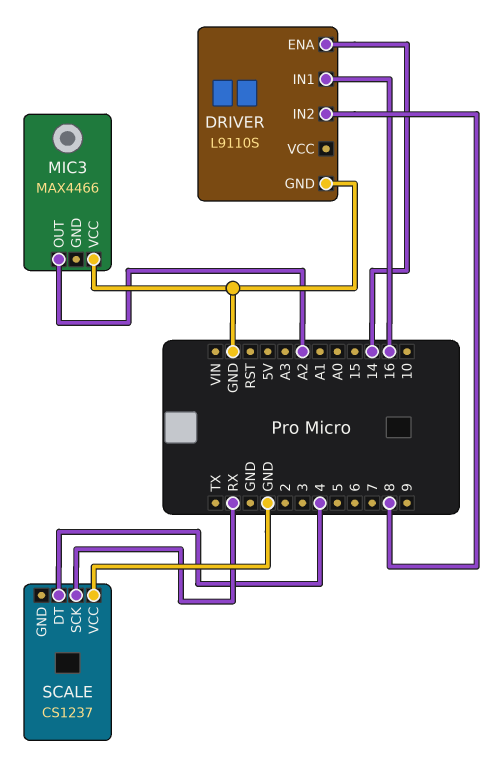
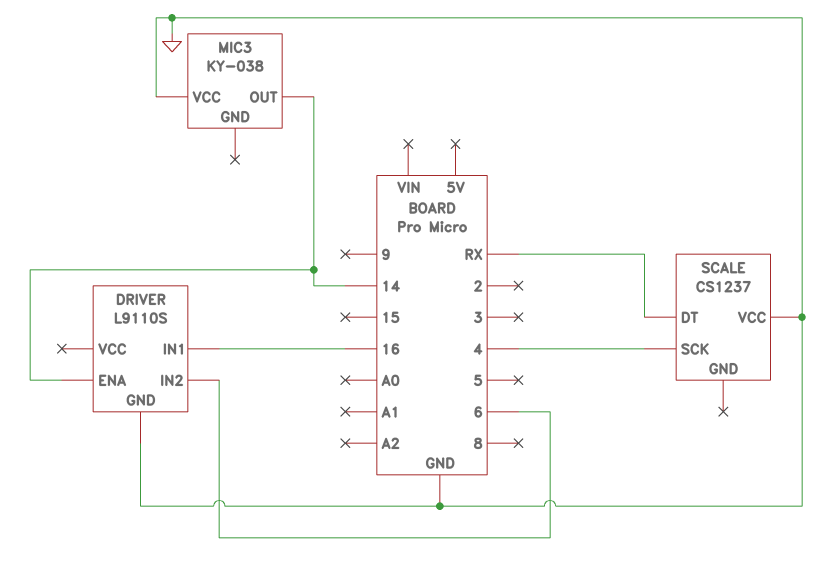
DRIVER pin IN2: 8 -> 6
MIC3: MAX4466 -> KY-038
MIC3 pin OUT: A2 -> 14
SCALE pin DT: 4 -> RX
SCALE pin SCK: RX -> 4

